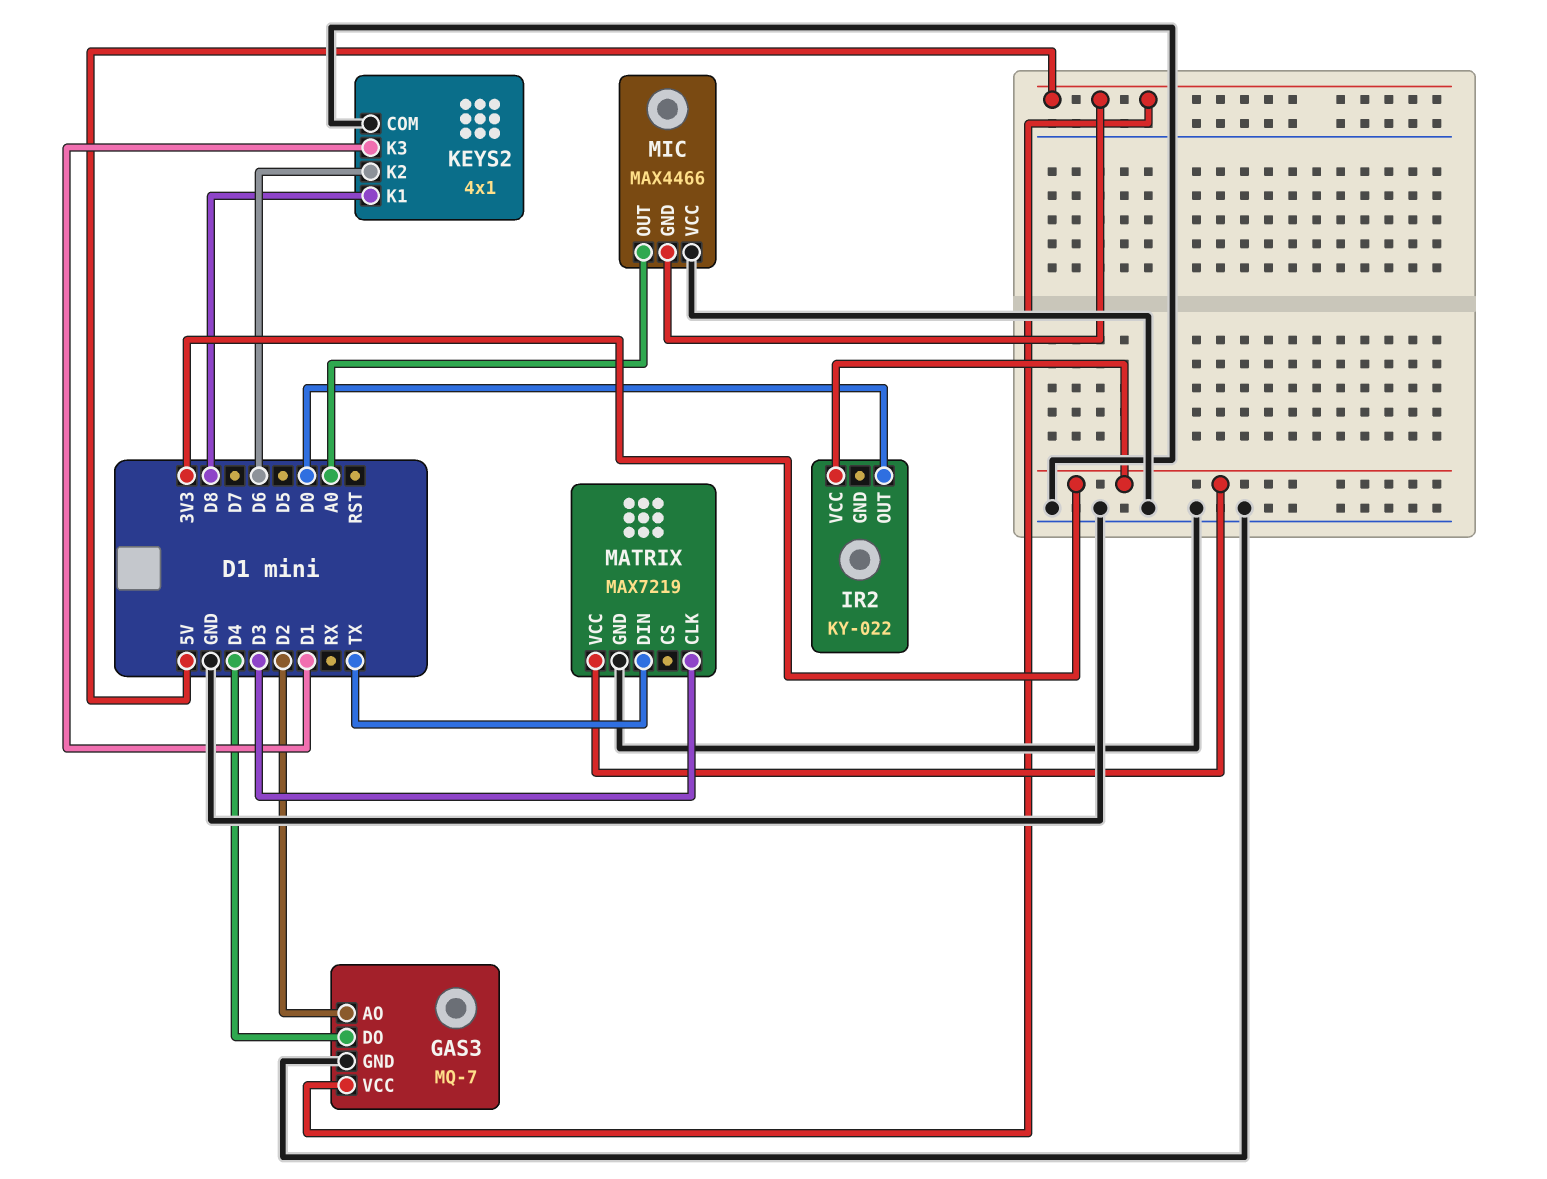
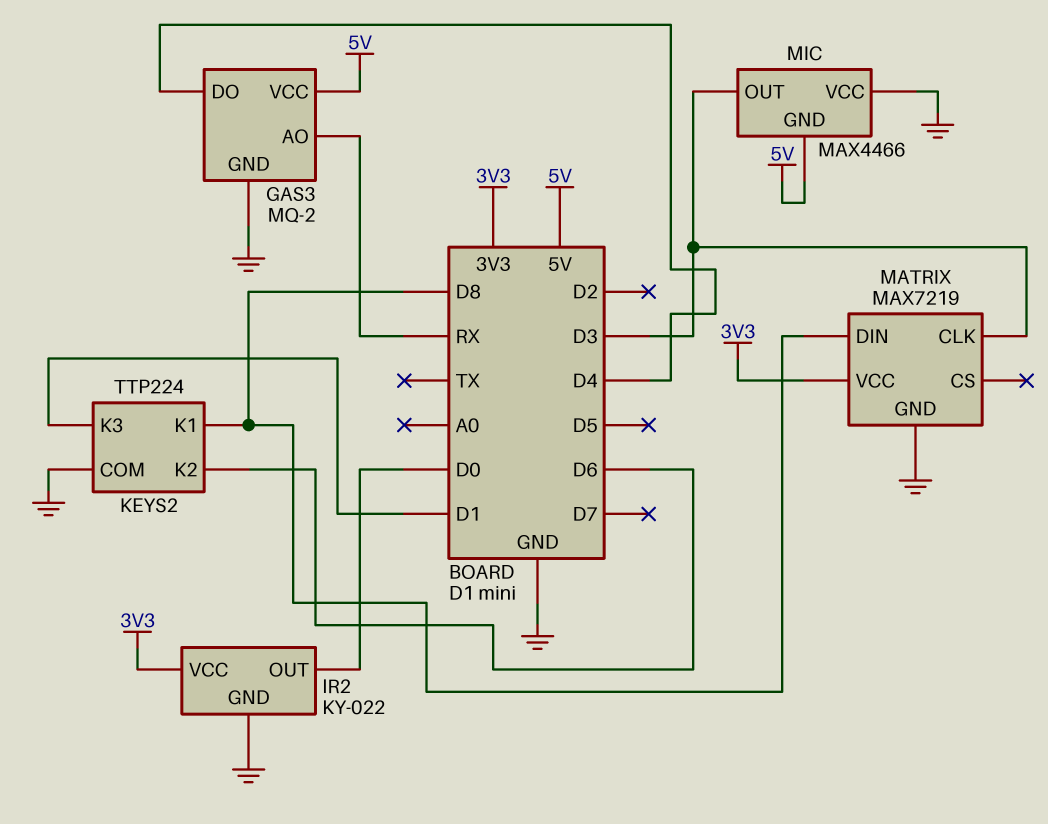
GAS3: MQ-7 -> MQ-2
GAS3 pin AO: D2 -> RX
IR2 pin GND: none -> GND
KEYS2: 4x1 -> TTP224
MATRIX pin DIN: TX -> D8
MIC pin OUT: A0 -> D3

